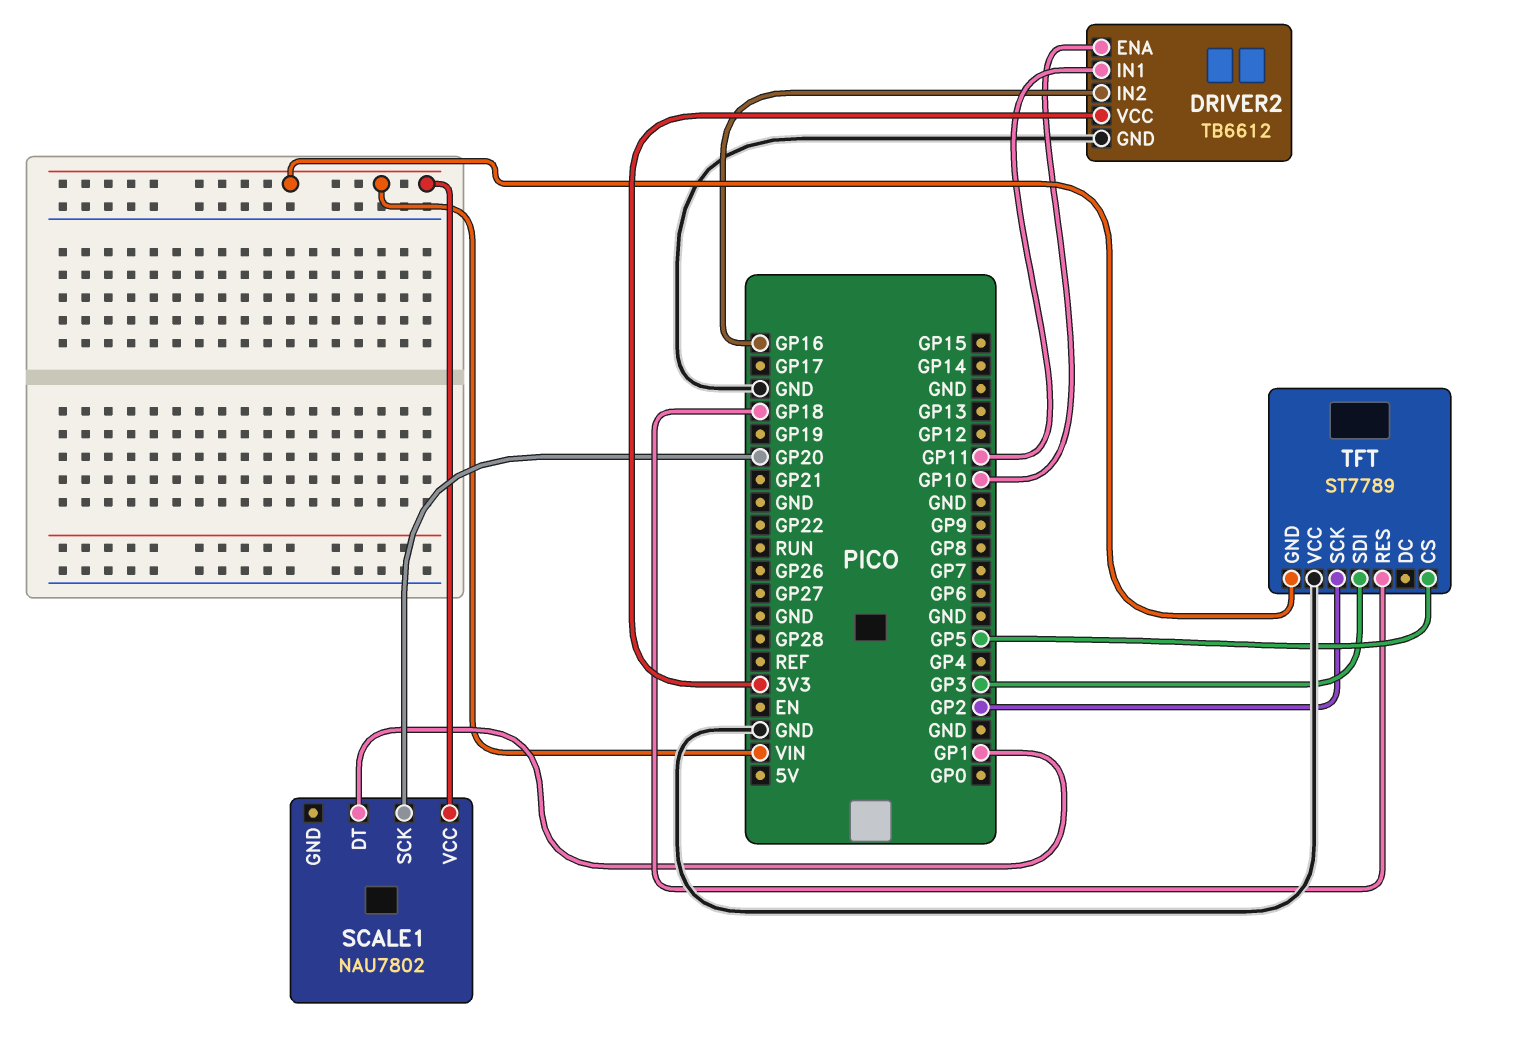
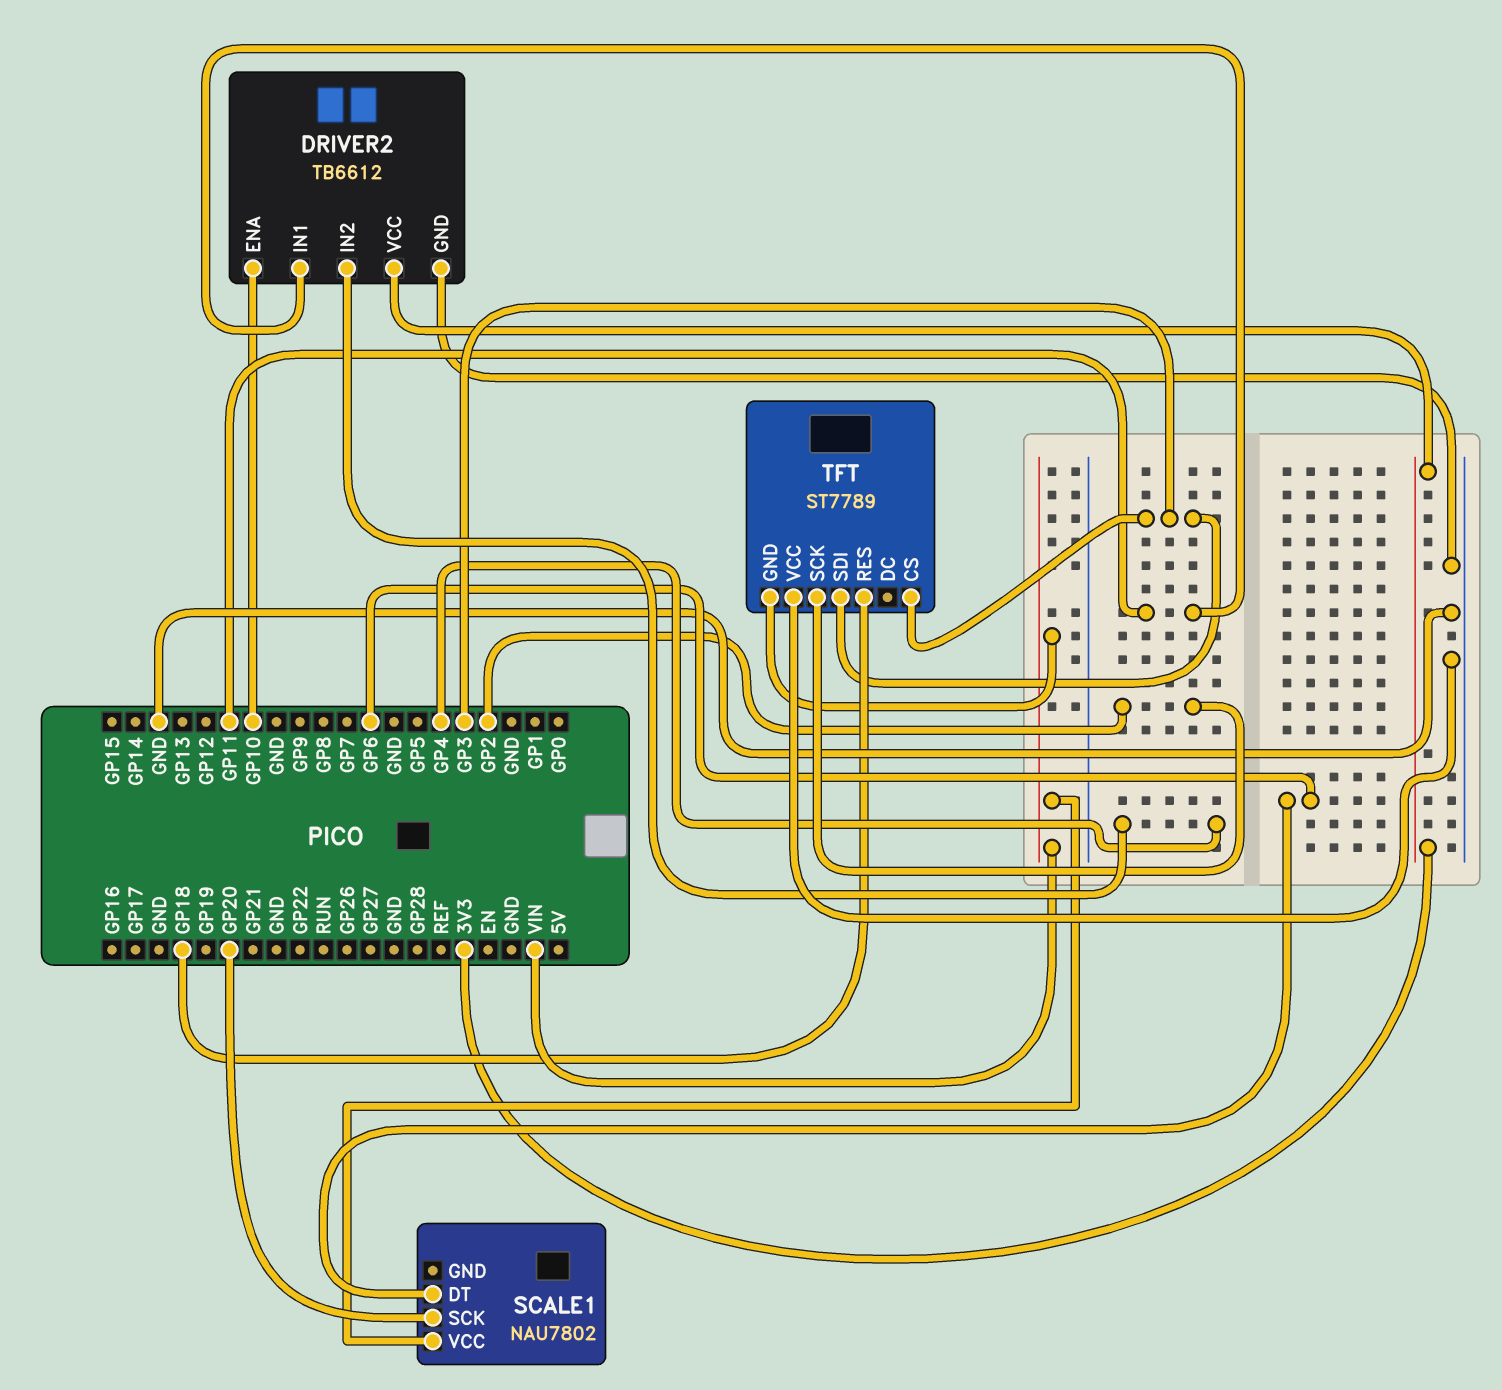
DRIVER2 pin IN2: GP16 -> GP4
SCALE1 pin DT: GP1 -> GP6
TFT pin CS: GP5 -> GP3

